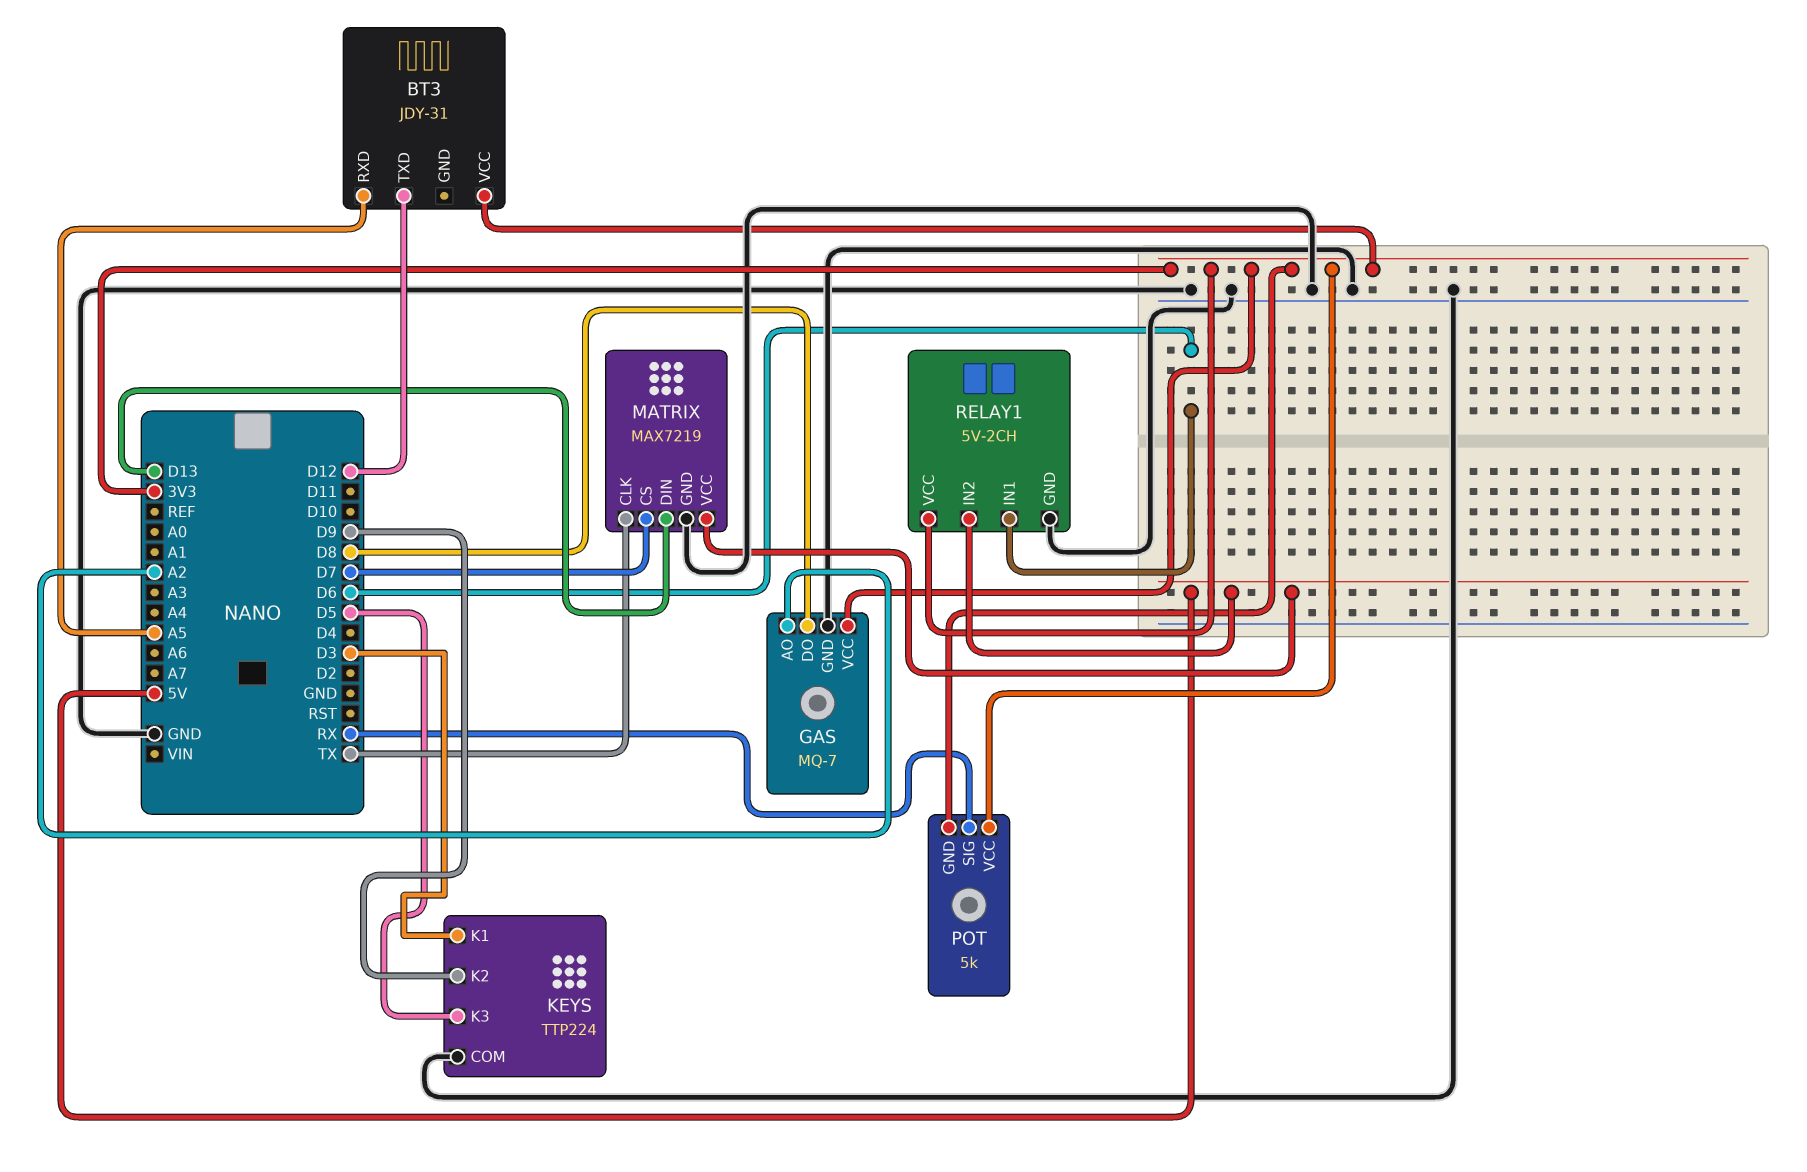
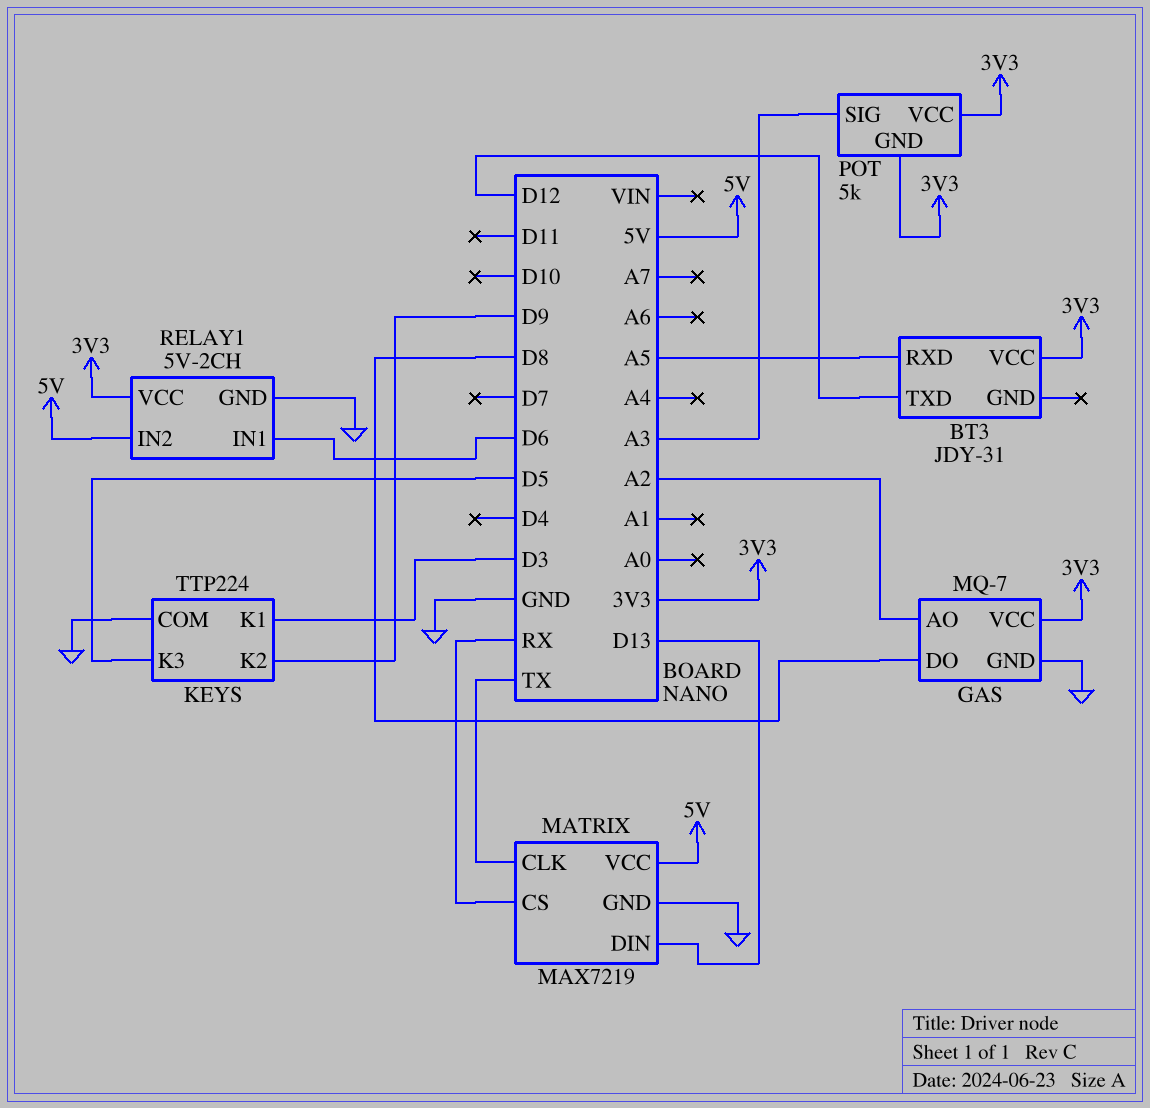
MATRIX pin CS: D7 -> RX
POT pin SIG: RX -> A3

